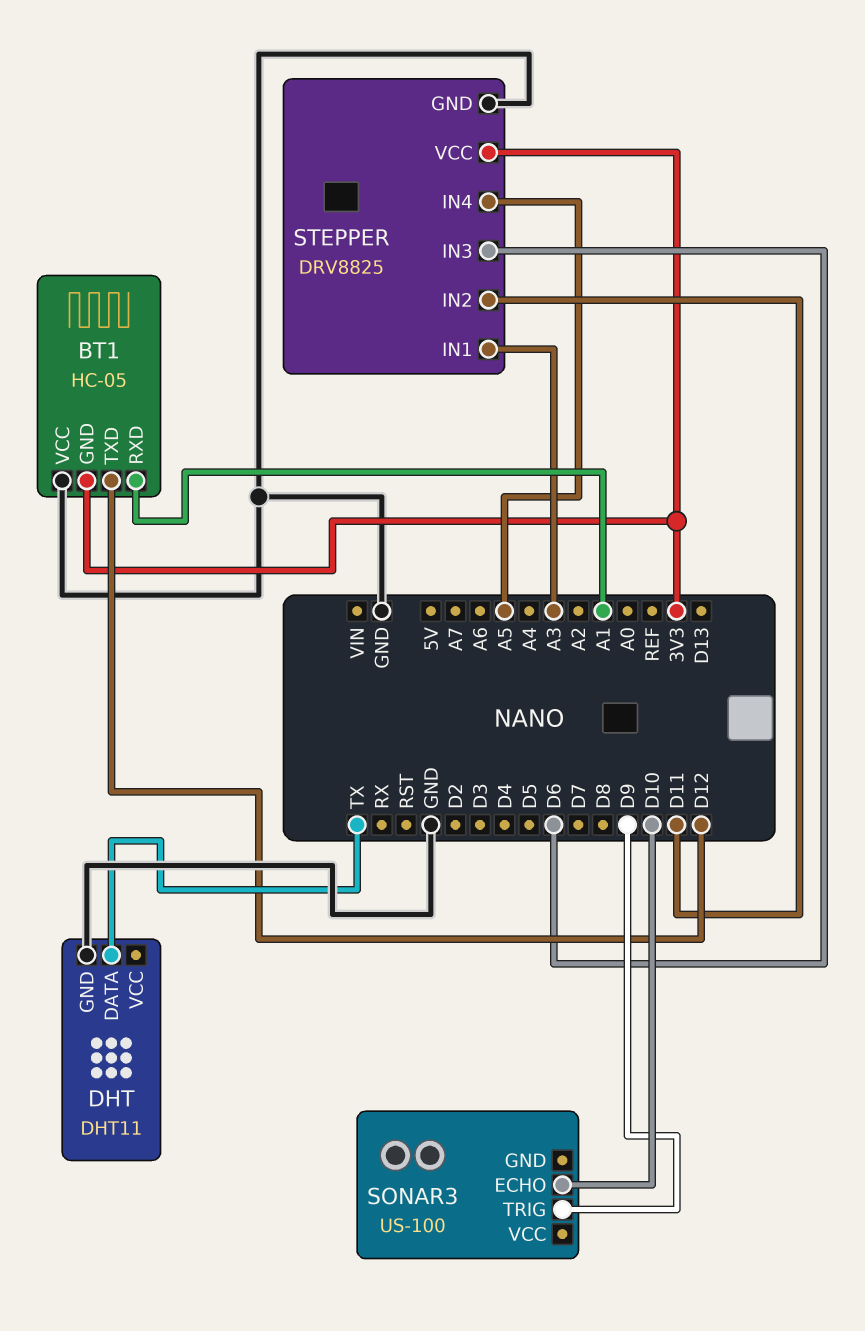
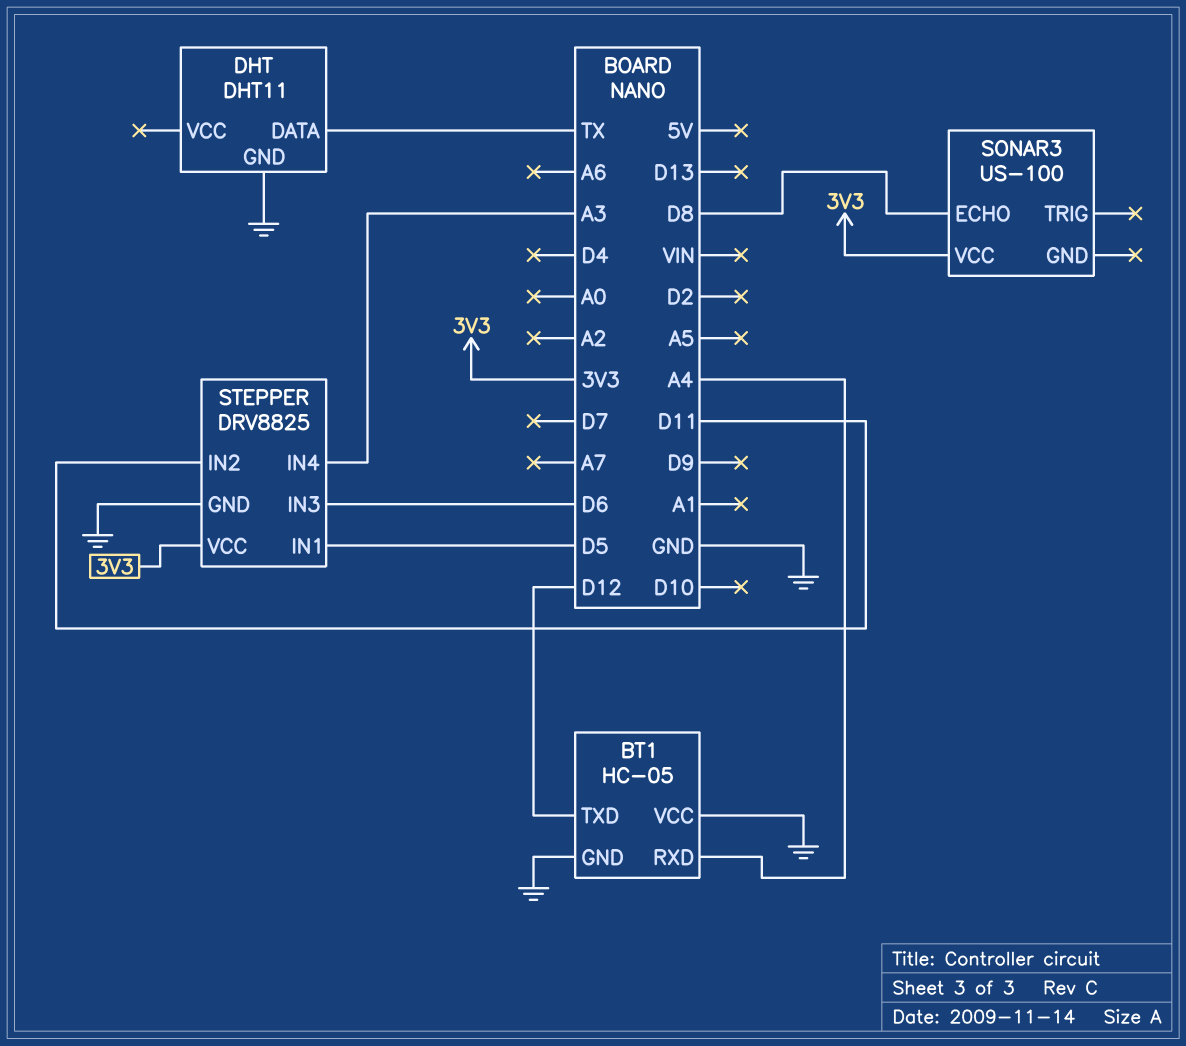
BT1 pin GND: 3V3 -> GND
BT1 pin RXD: A1 -> A4
SONAR3 pin ECHO: D10 -> D8
SONAR3 pin TRIG: D9 -> none
SONAR3 pin VCC: none -> 3V3
STEPPER pin IN1: A3 -> D5
STEPPER pin IN4: A5 -> A3

